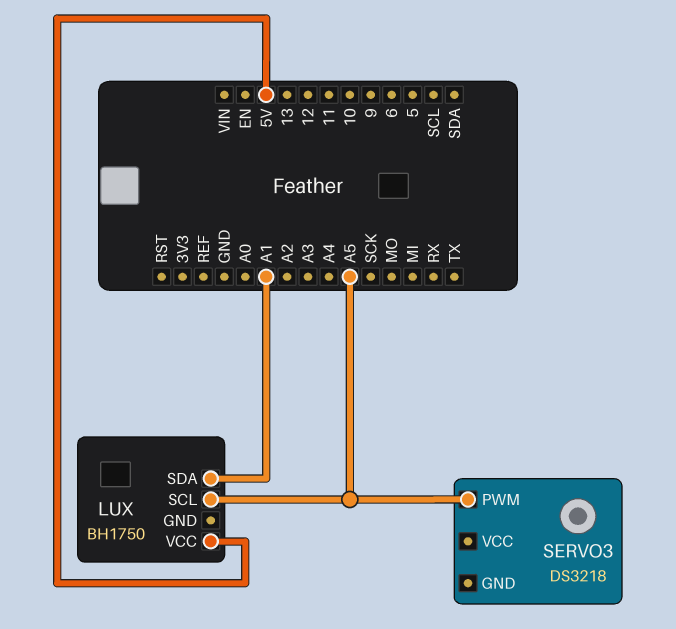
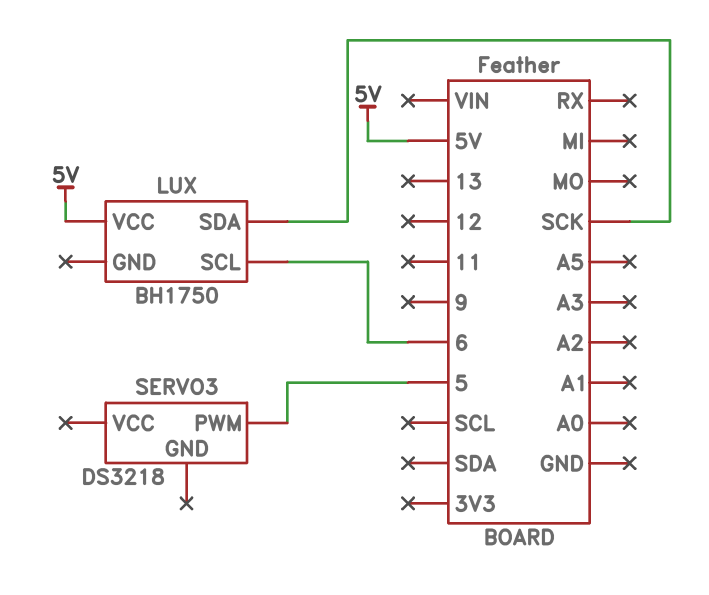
LUX pin SCL: A5 -> 6
LUX pin SDA: A1 -> SCK
SERVO3 pin PWM: A5 -> 5

